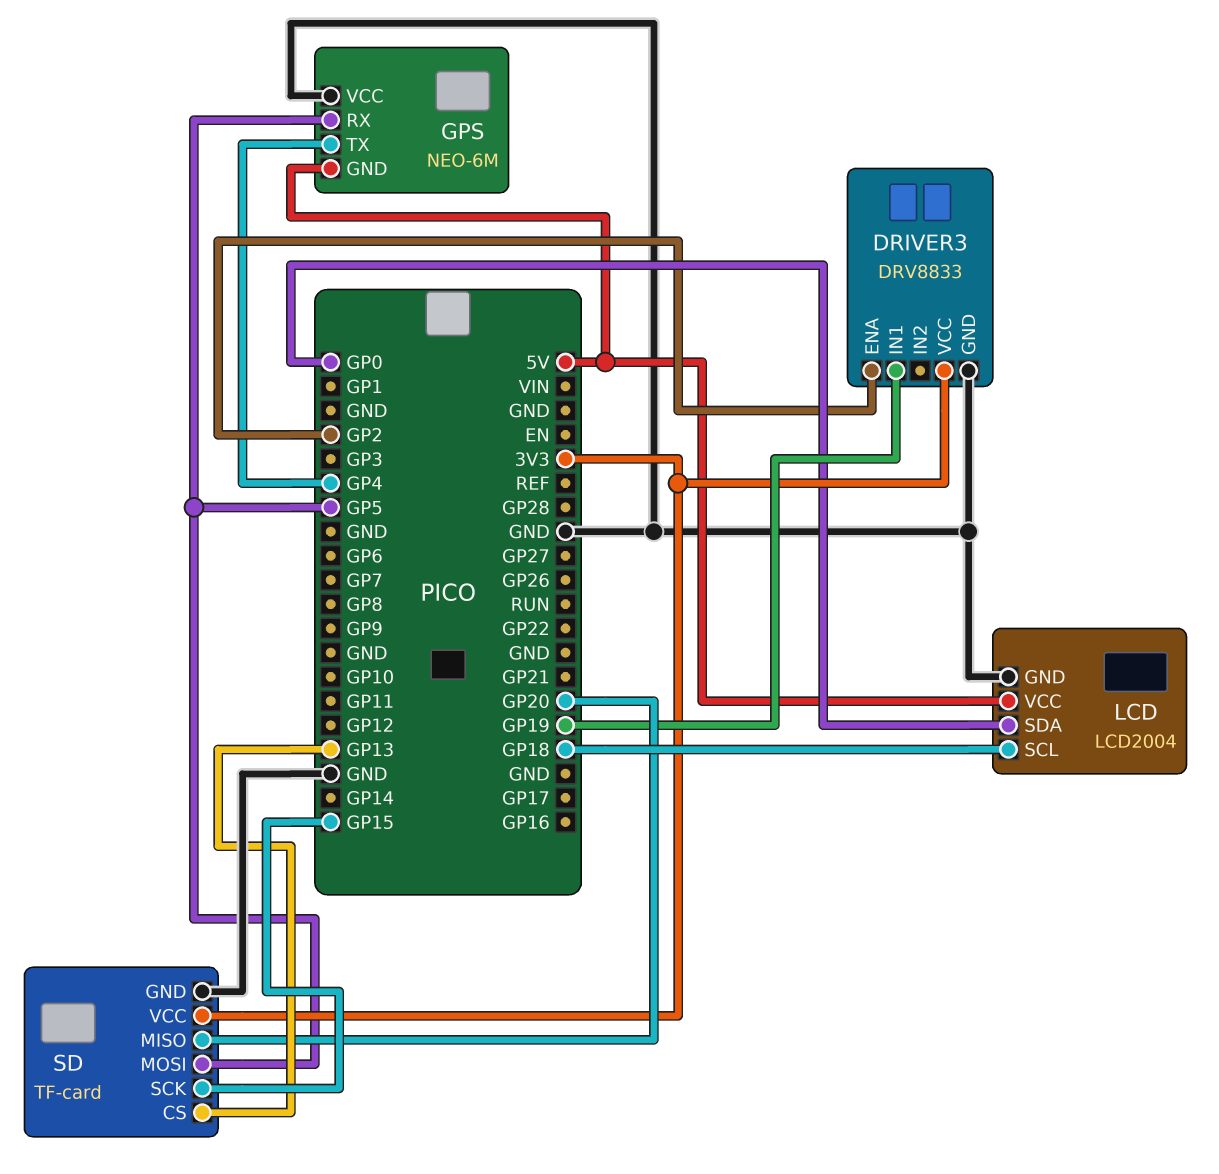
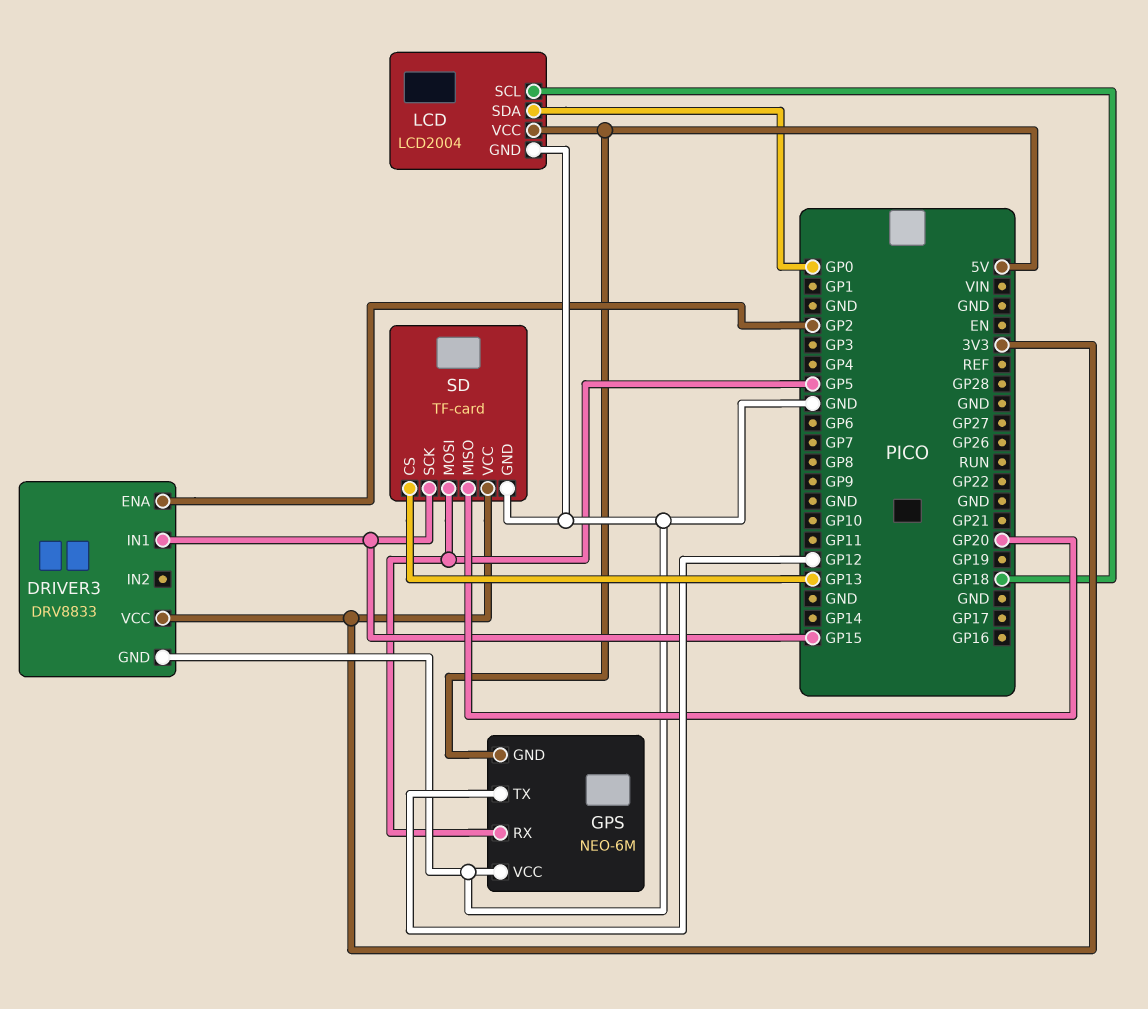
DRIVER3 pin IN1: GP19 -> GP15
GPS pin TX: GP4 -> GP12

